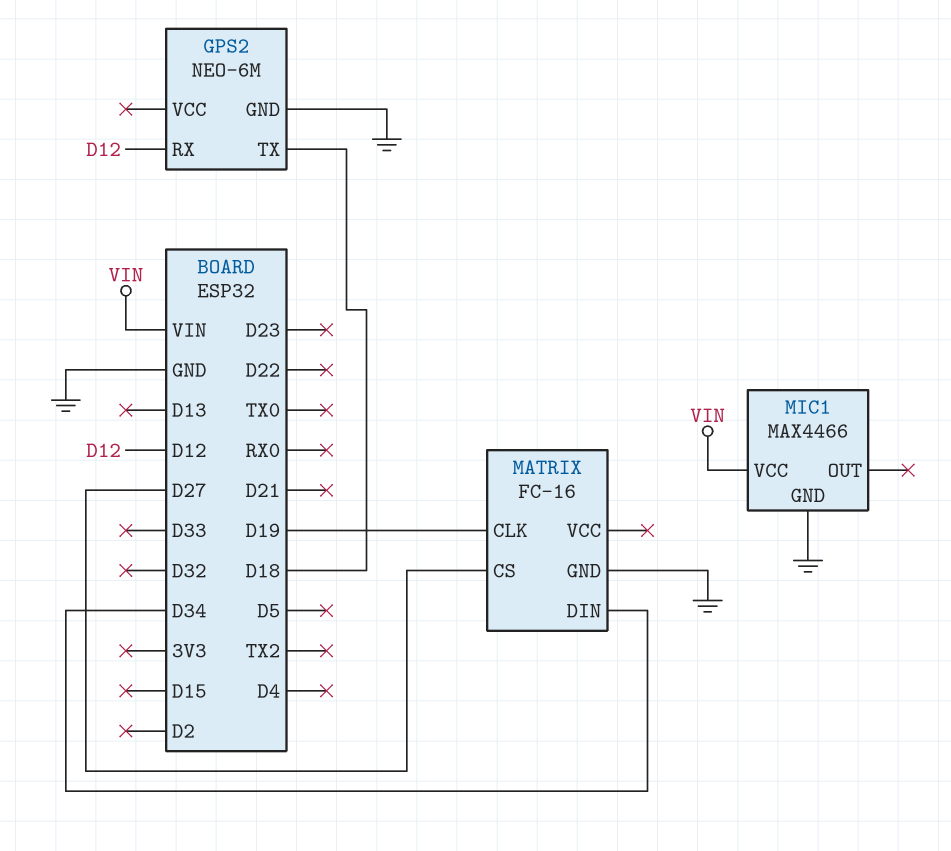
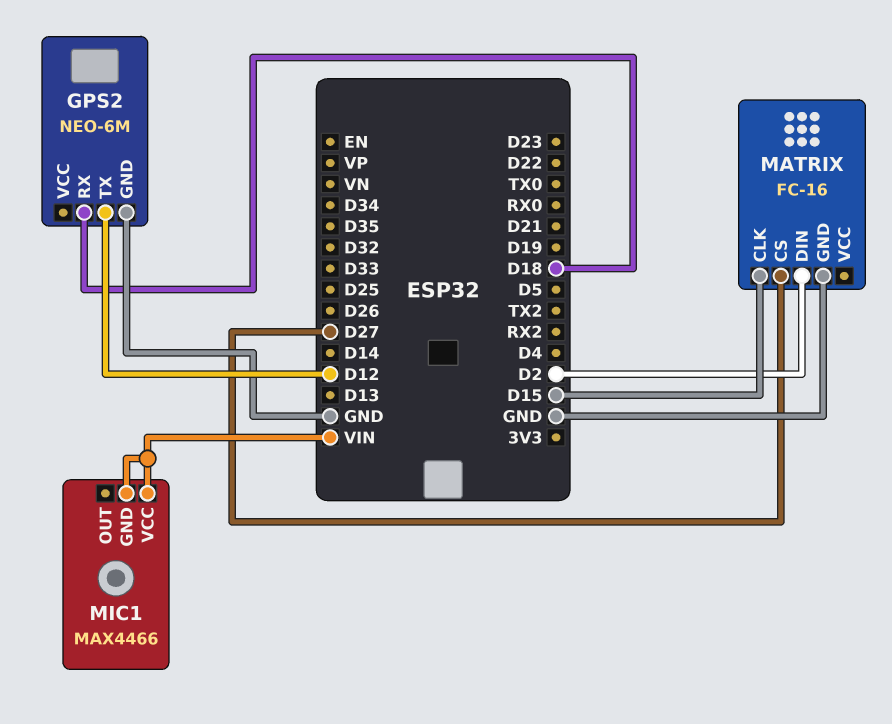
GPS2 pin RX: D12 -> D18
GPS2 pin TX: D18 -> D12
MATRIX pin CLK: D19 -> D15
MATRIX pin DIN: D34 -> D2
MIC1 pin GND: GND -> VIN

